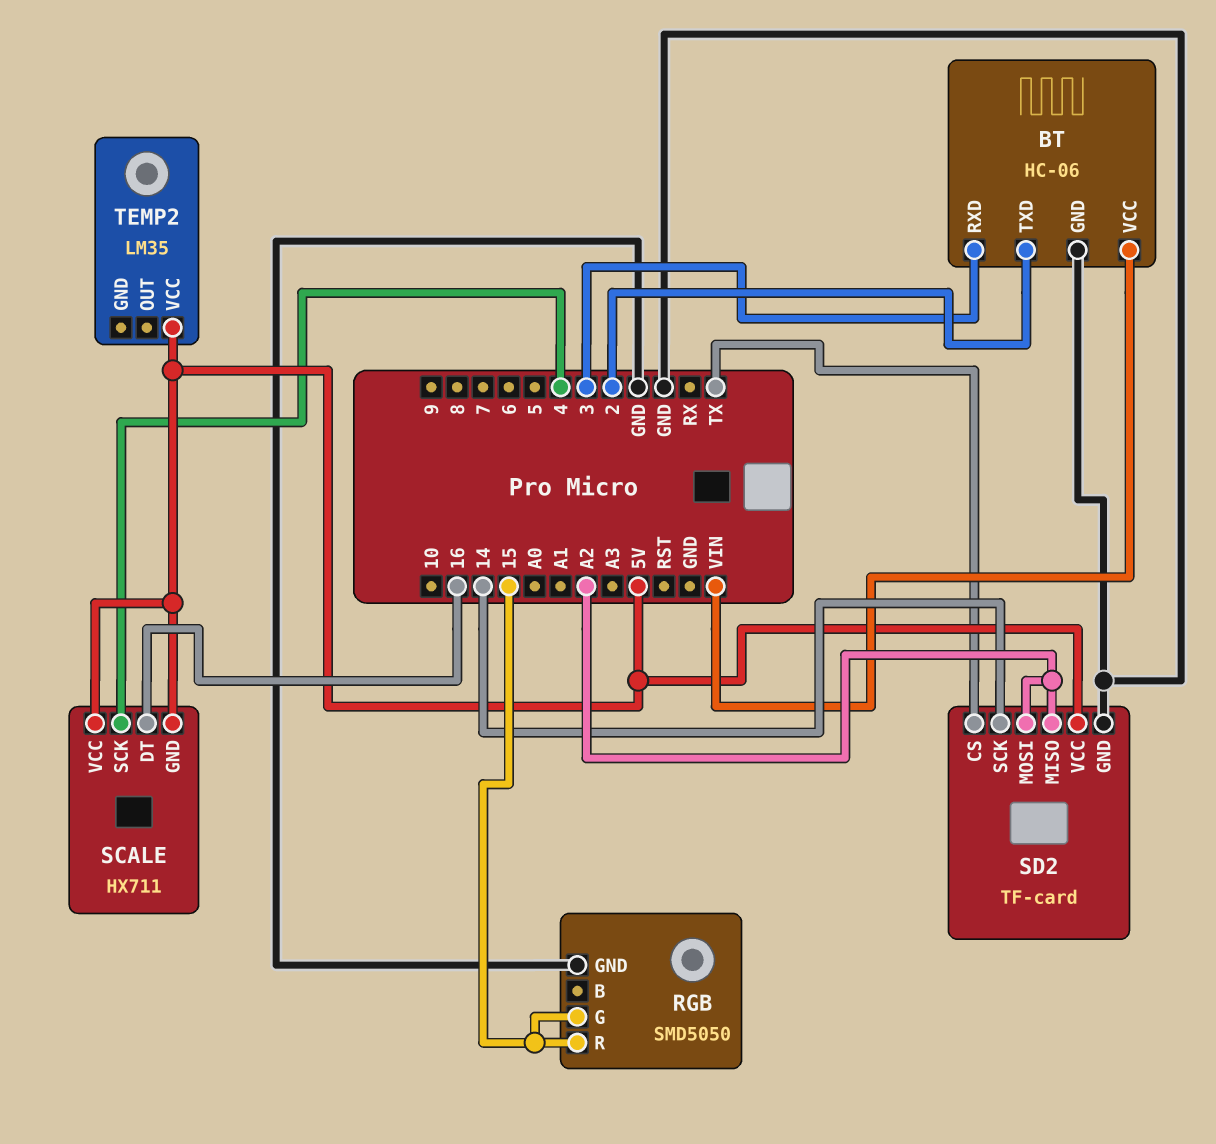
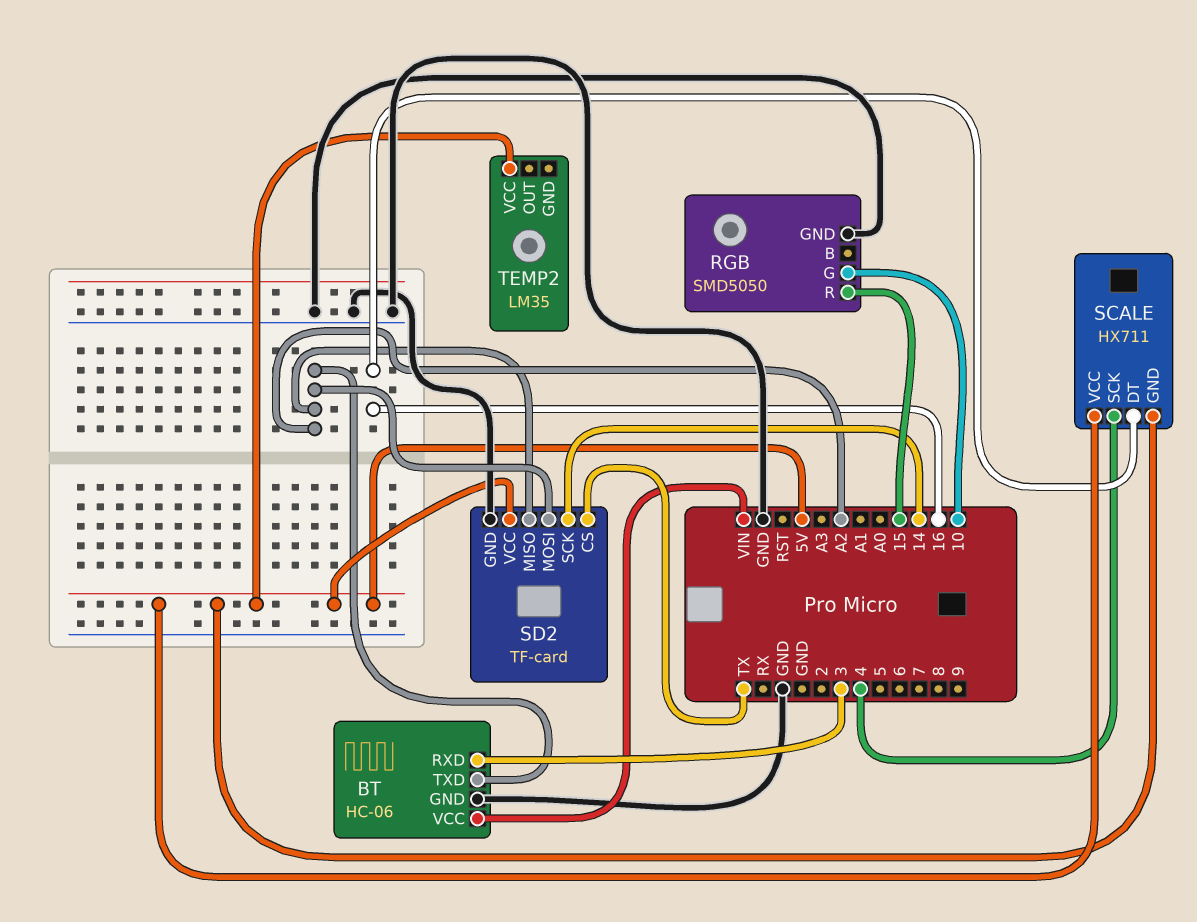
BT pin TXD: 2 -> A2
RGB pin G: 15 -> 10

